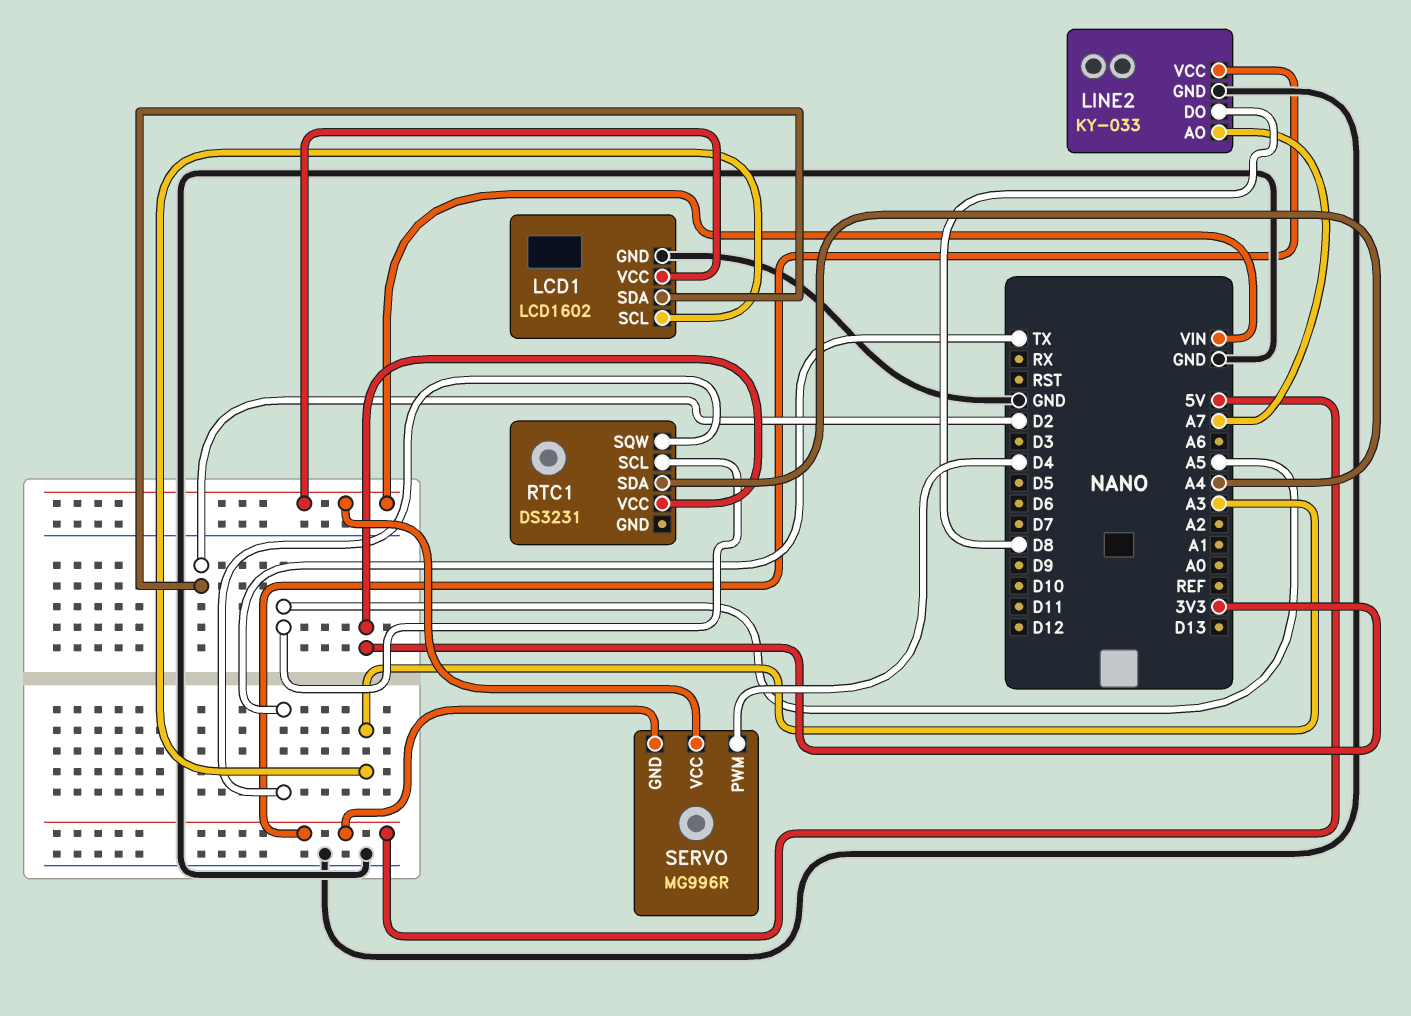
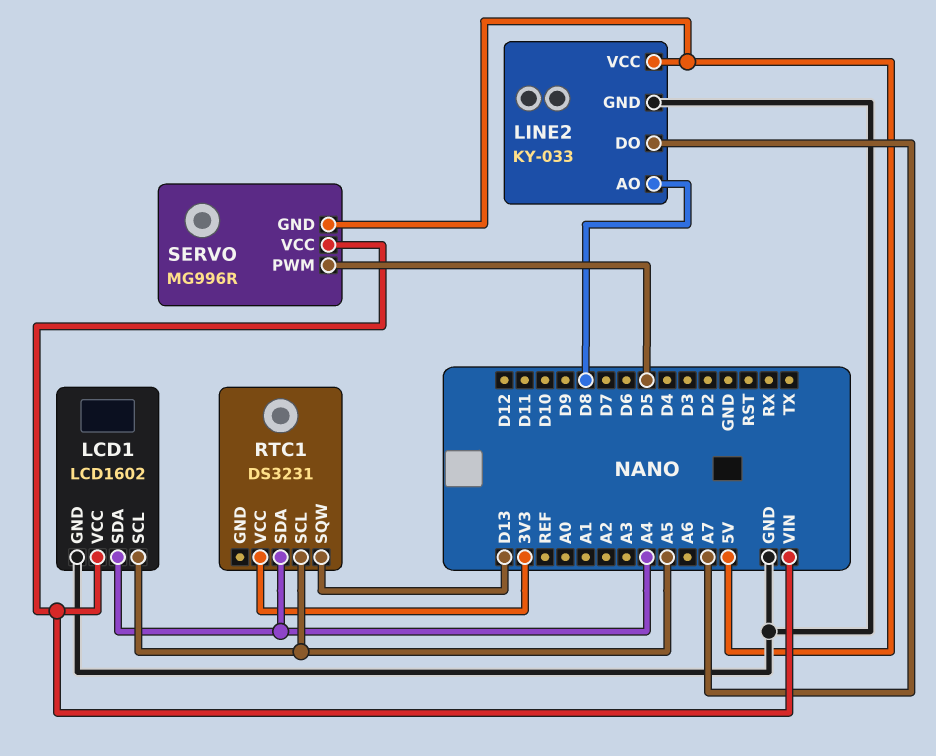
LCD1 pin SCL: A3 -> A5
LCD1 pin SDA: D2 -> A4
LINE2 pin AO: A7 -> D8
LINE2 pin DO: D8 -> A7
RTC1 pin SQW: TX -> D13
SERVO pin PWM: D4 -> D5

